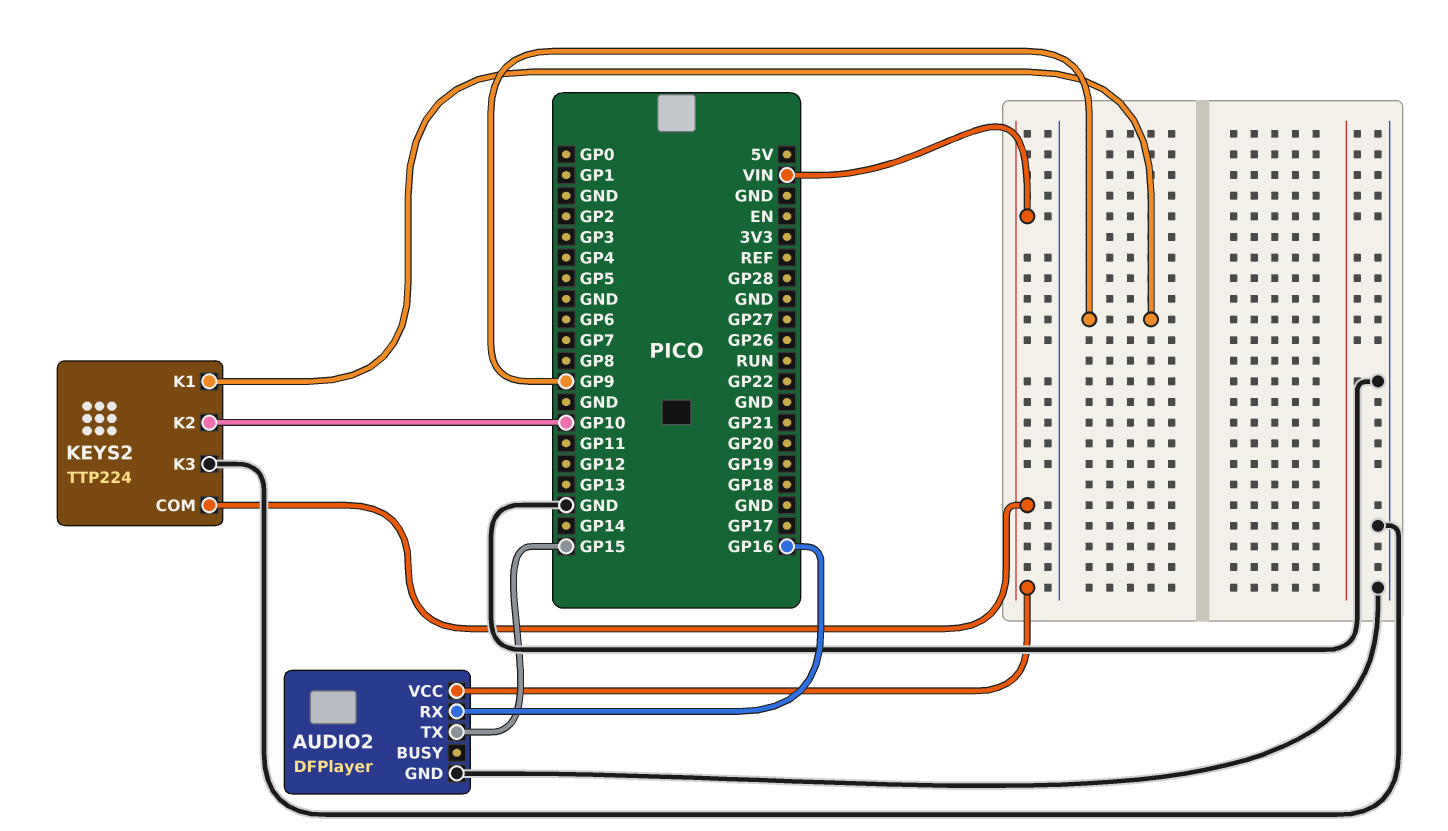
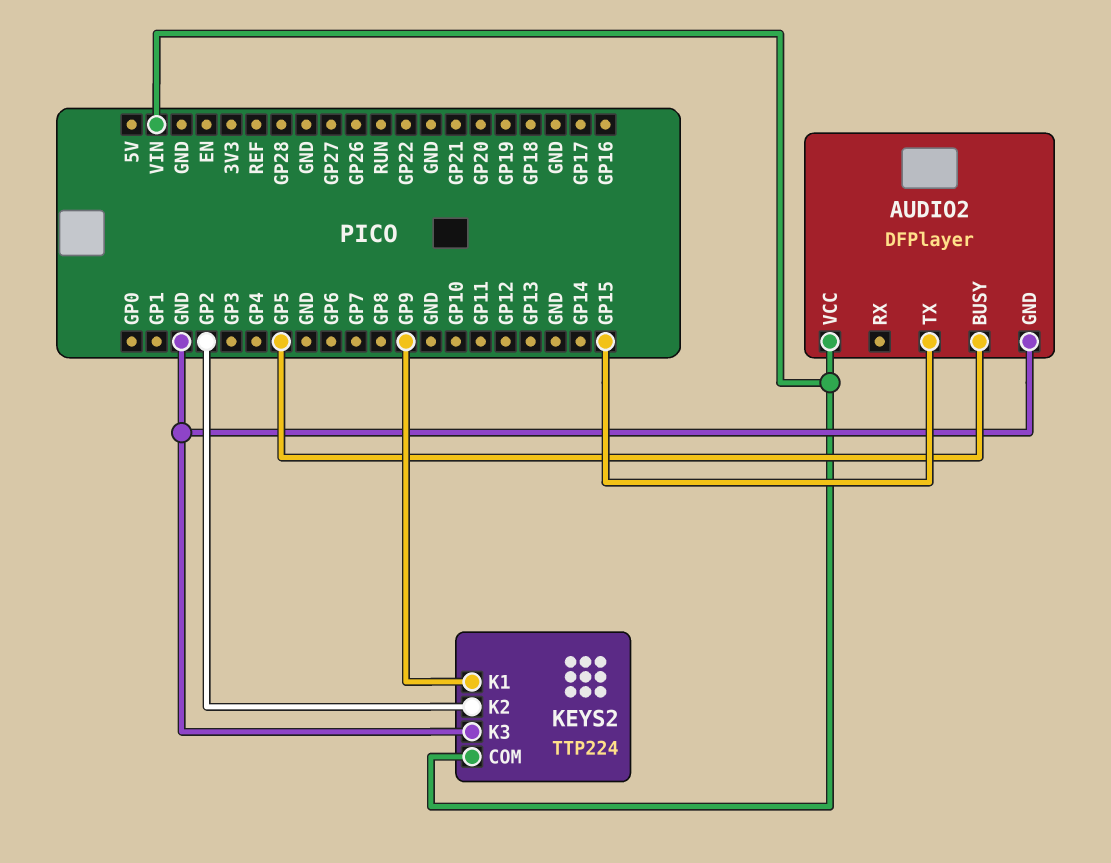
AUDIO2 pin BUSY: none -> GP5
AUDIO2 pin RX: GP16 -> none
KEYS2 pin K2: GP10 -> GP2

